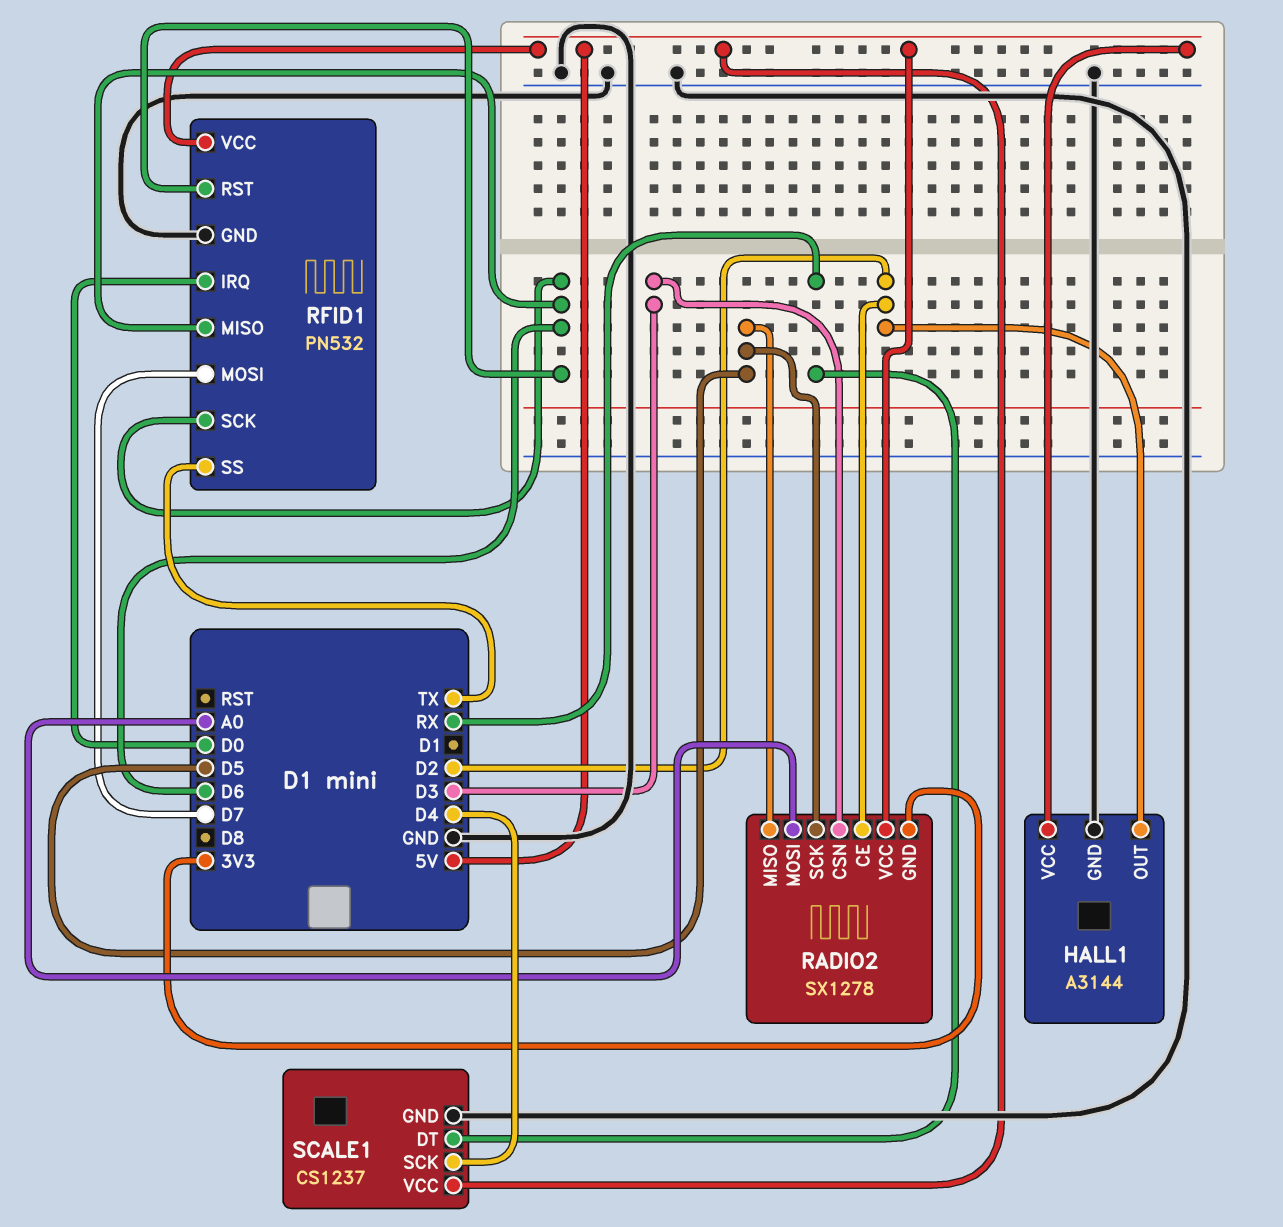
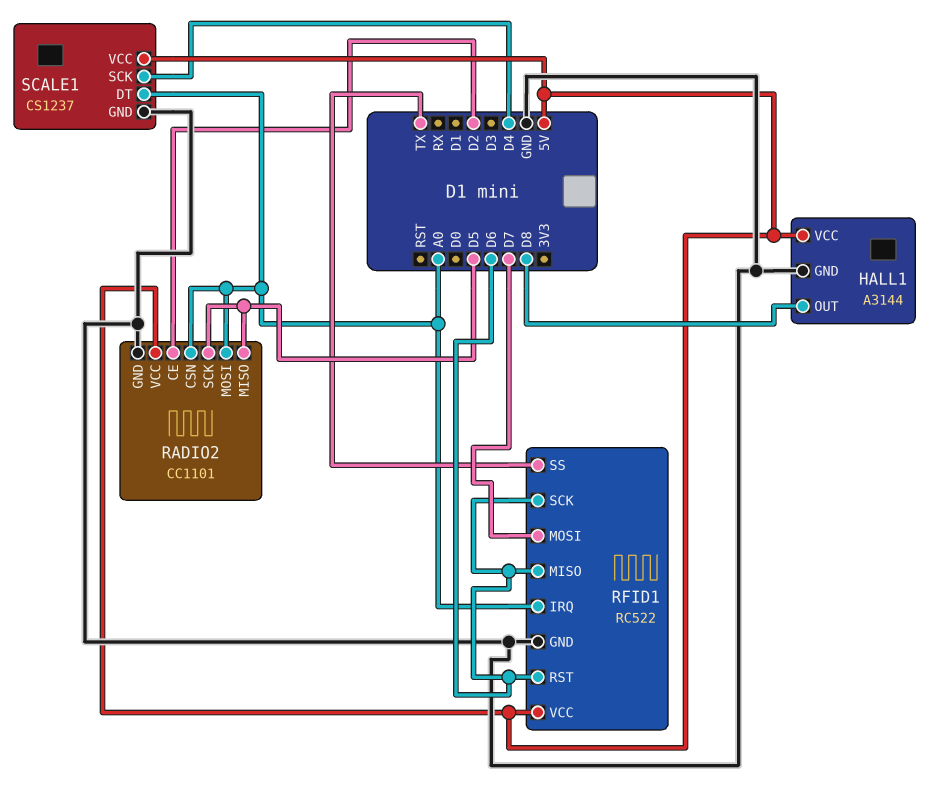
HALL1 pin OUT: D2 -> D8
RADIO2: SX1278 -> CC1101
RADIO2 pin CSN: D3 -> A0
RADIO2 pin GND: 3V3 -> GND
RFID1: PN532 -> RC522
RFID1 pin IRQ: D0 -> A0
SCALE1 pin DT: RX -> A0

